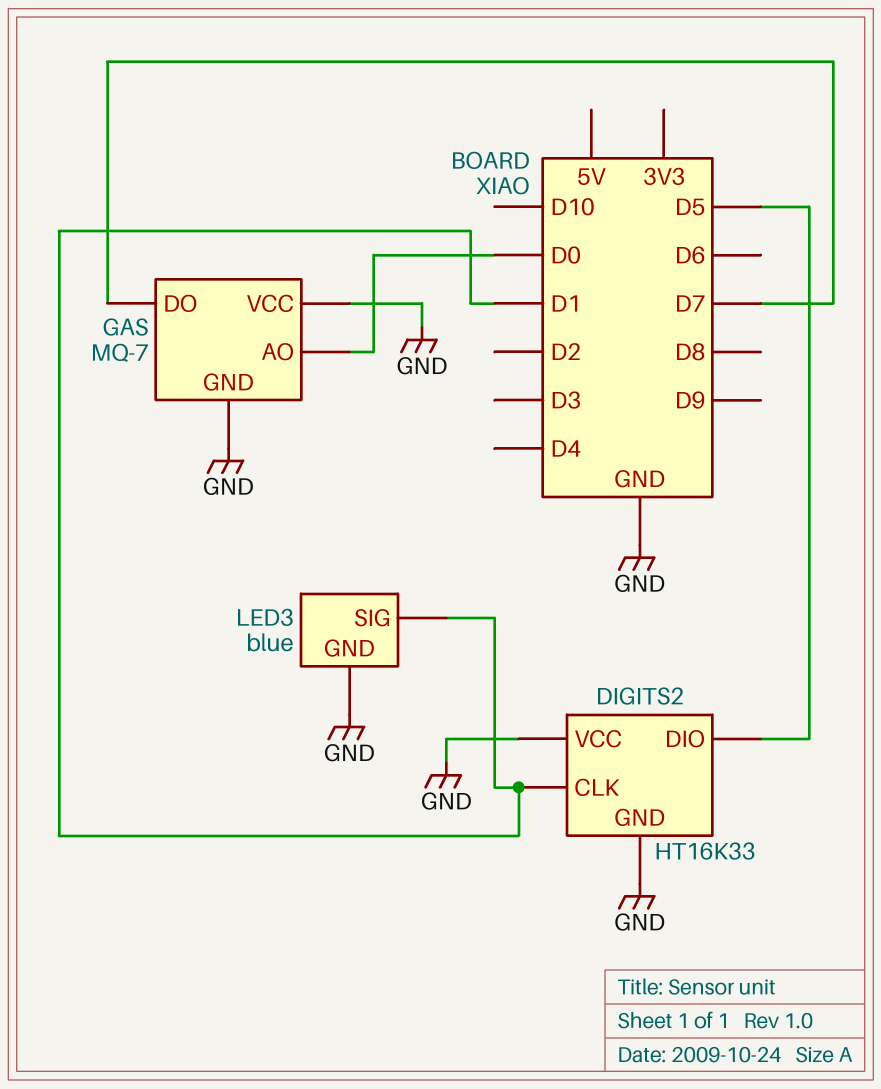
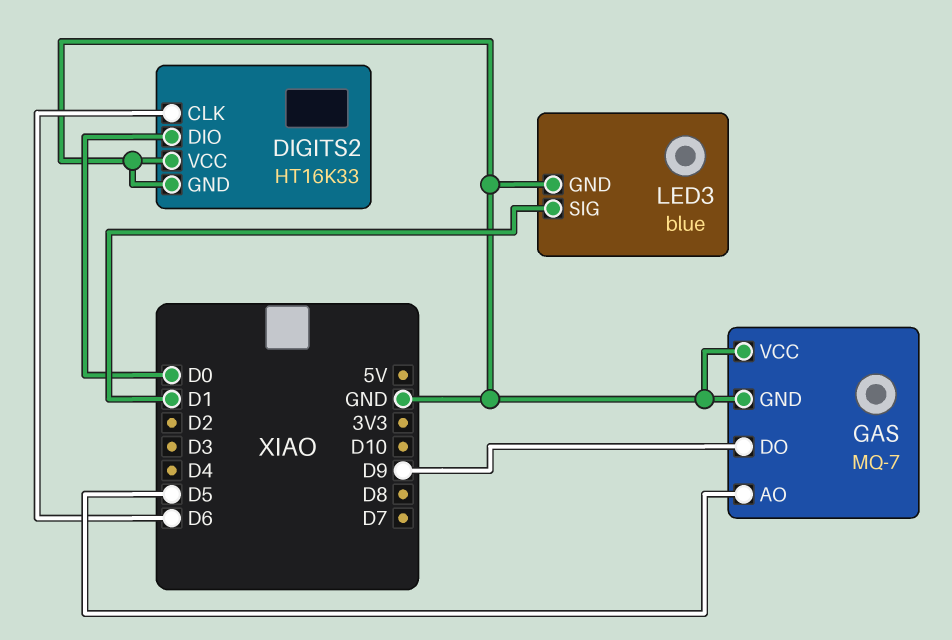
DIGITS2 pin CLK: D1 -> D6
DIGITS2 pin DIO: D5 -> D0
GAS pin AO: D0 -> D5
GAS pin DO: D7 -> D9

